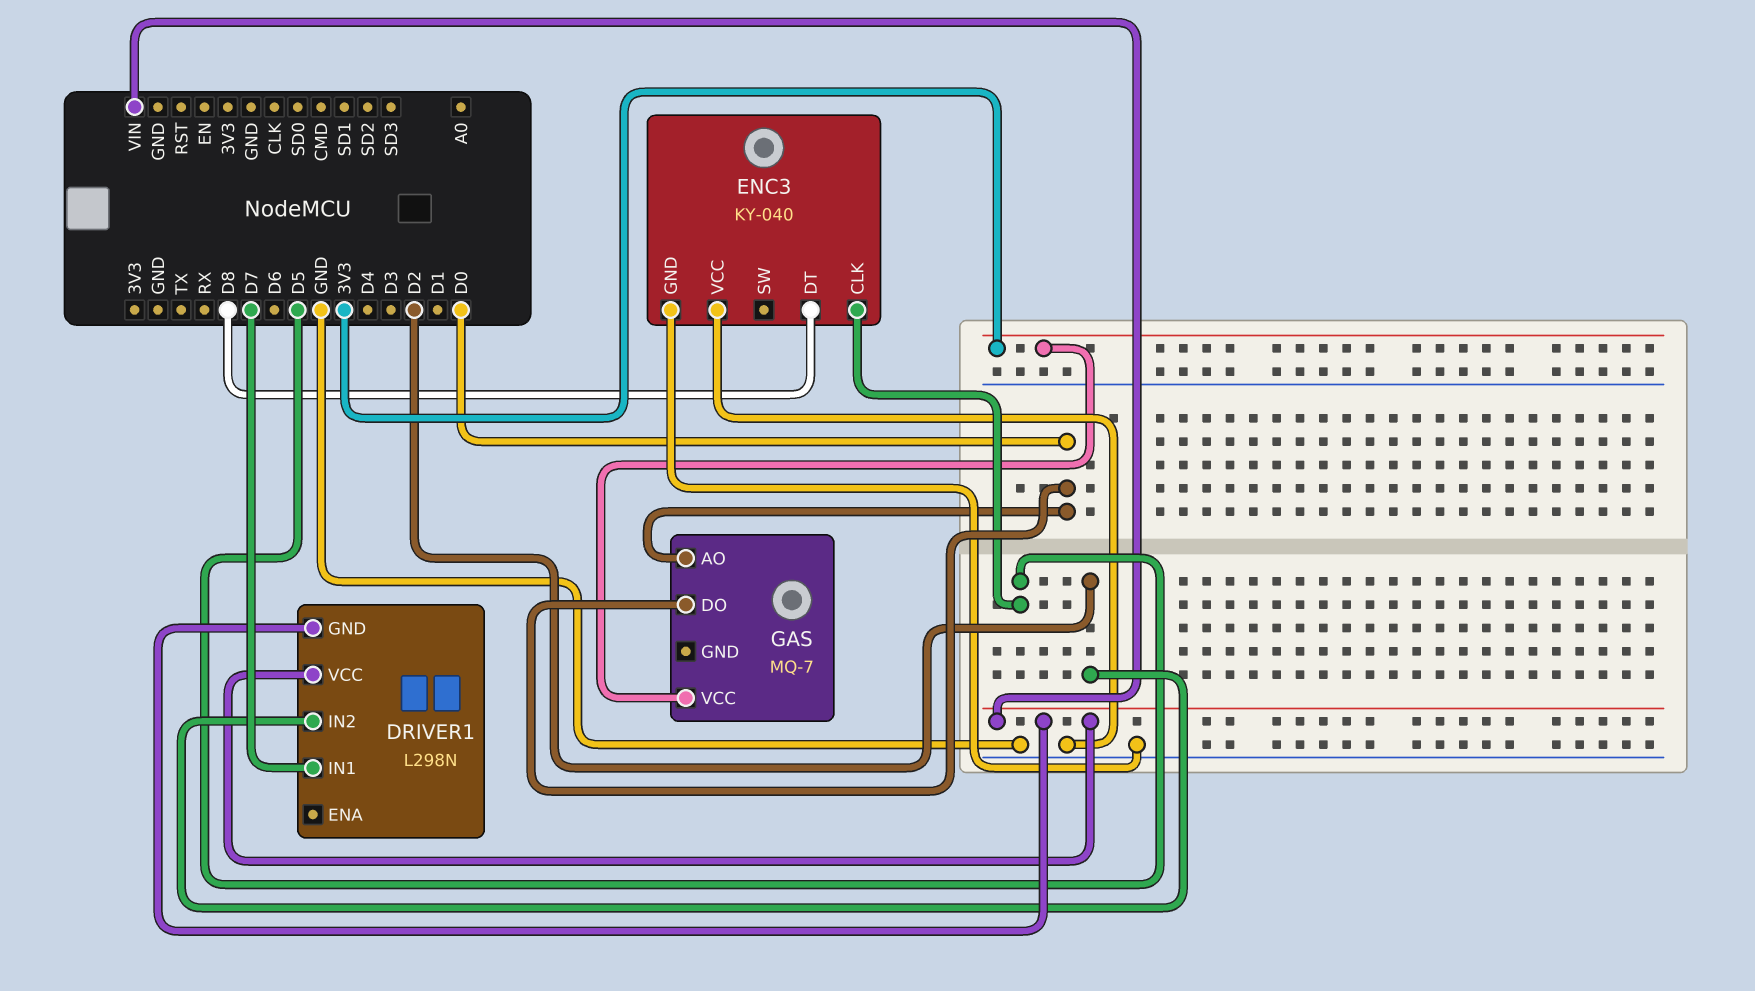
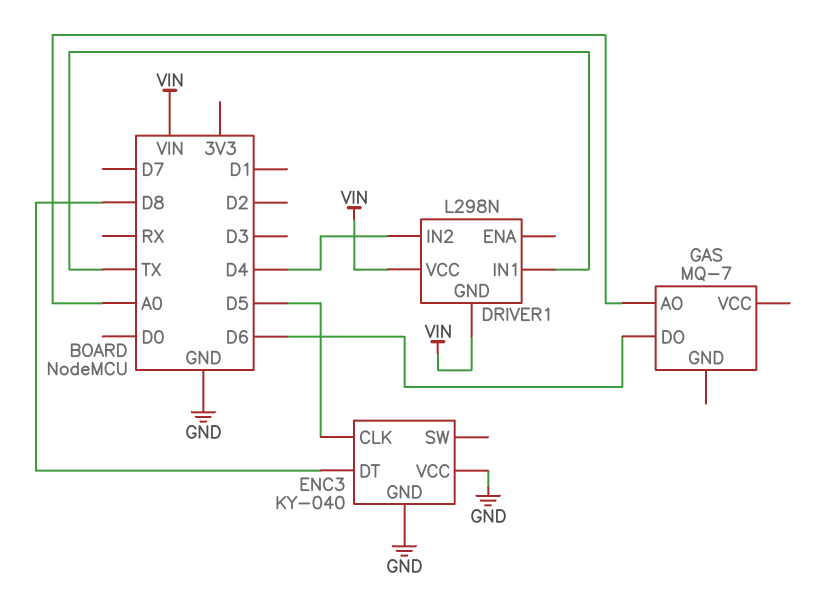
DRIVER1 pin IN1: D7 -> TX
DRIVER1 pin IN2: D2 -> D4
GAS pin AO: D0 -> A0
GAS pin DO: D0 -> D6
GAS pin VCC: 3V3 -> none

